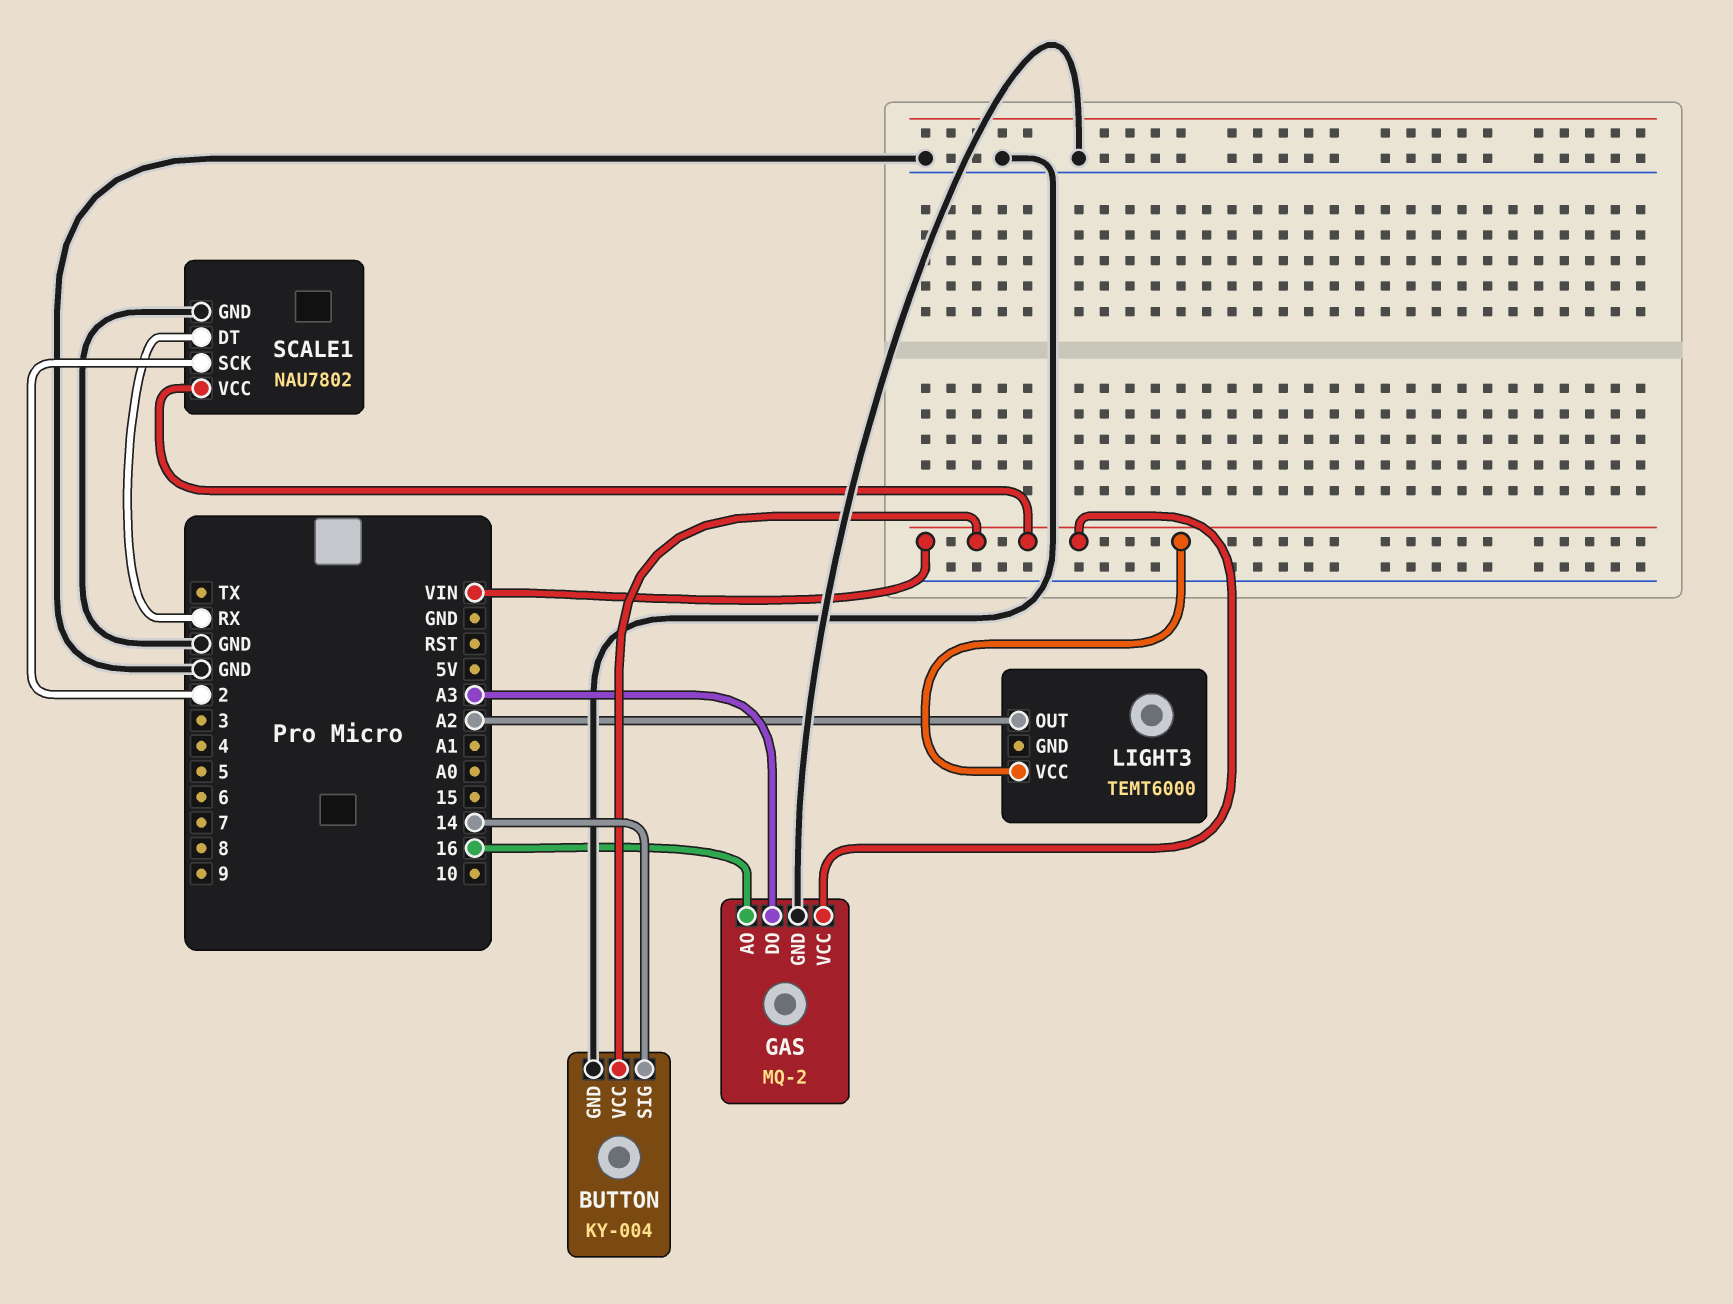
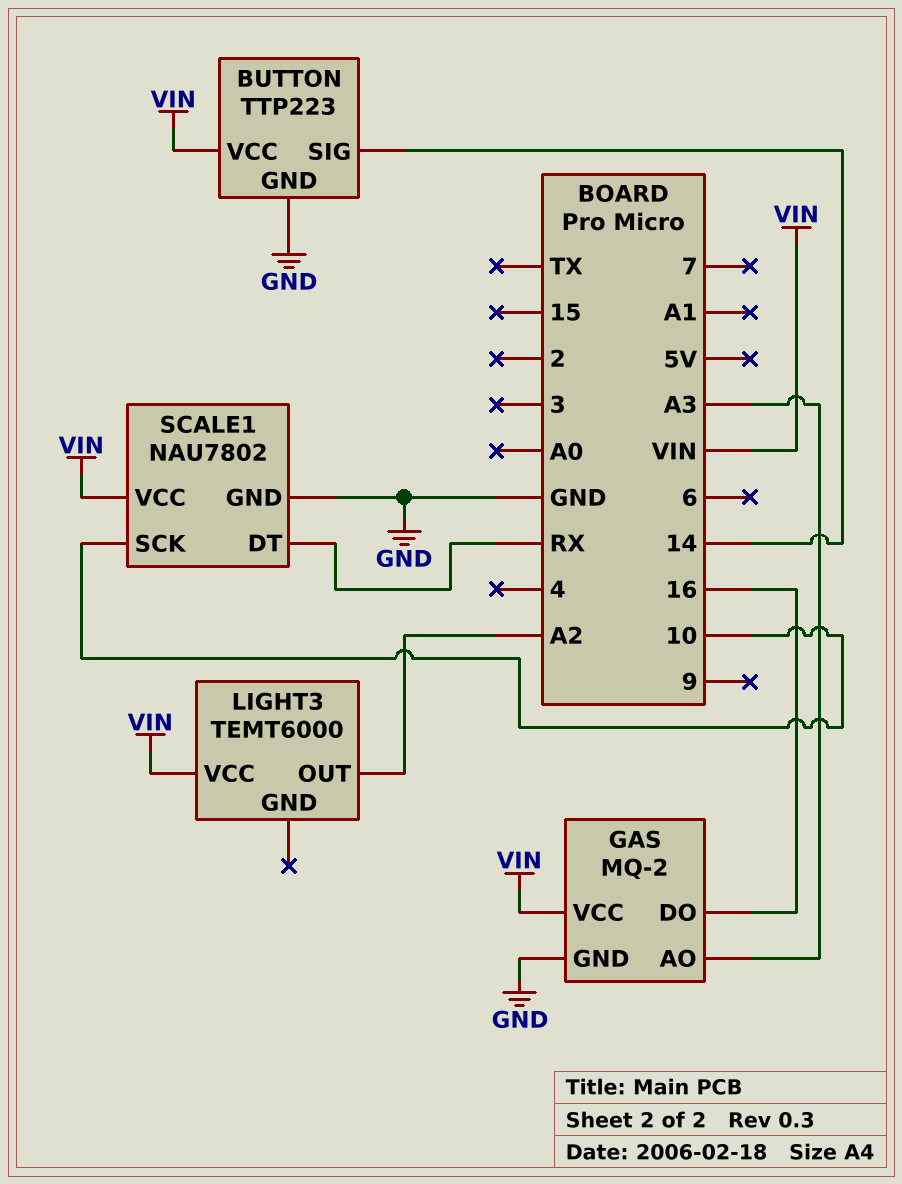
BUTTON: KY-004 -> TTP223
GAS pin AO: 16 -> A3
GAS pin DO: A3 -> 16
SCALE1 pin SCK: 2 -> 10

